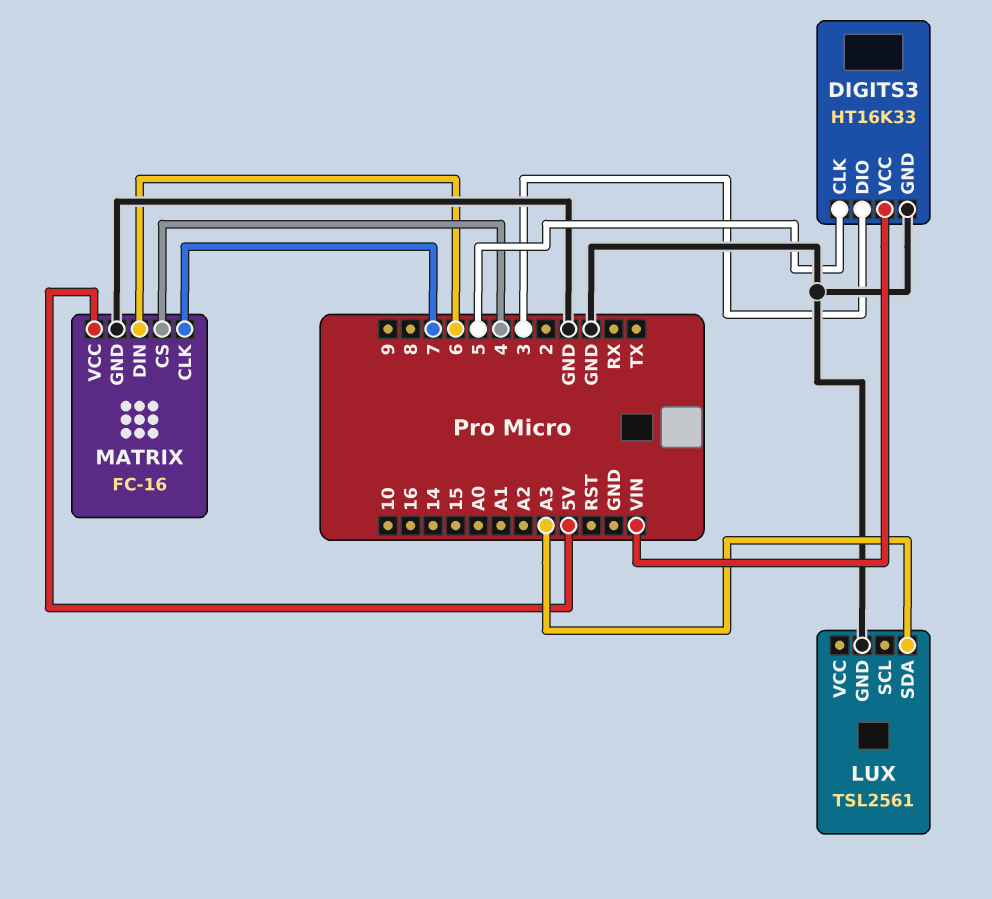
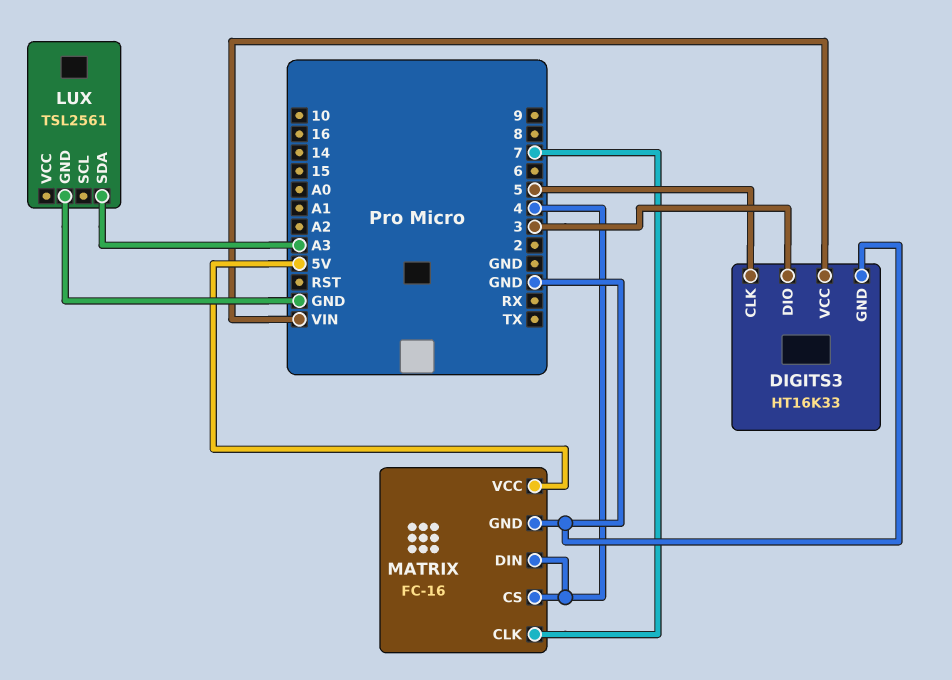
MATRIX pin DIN: 6 -> 4

